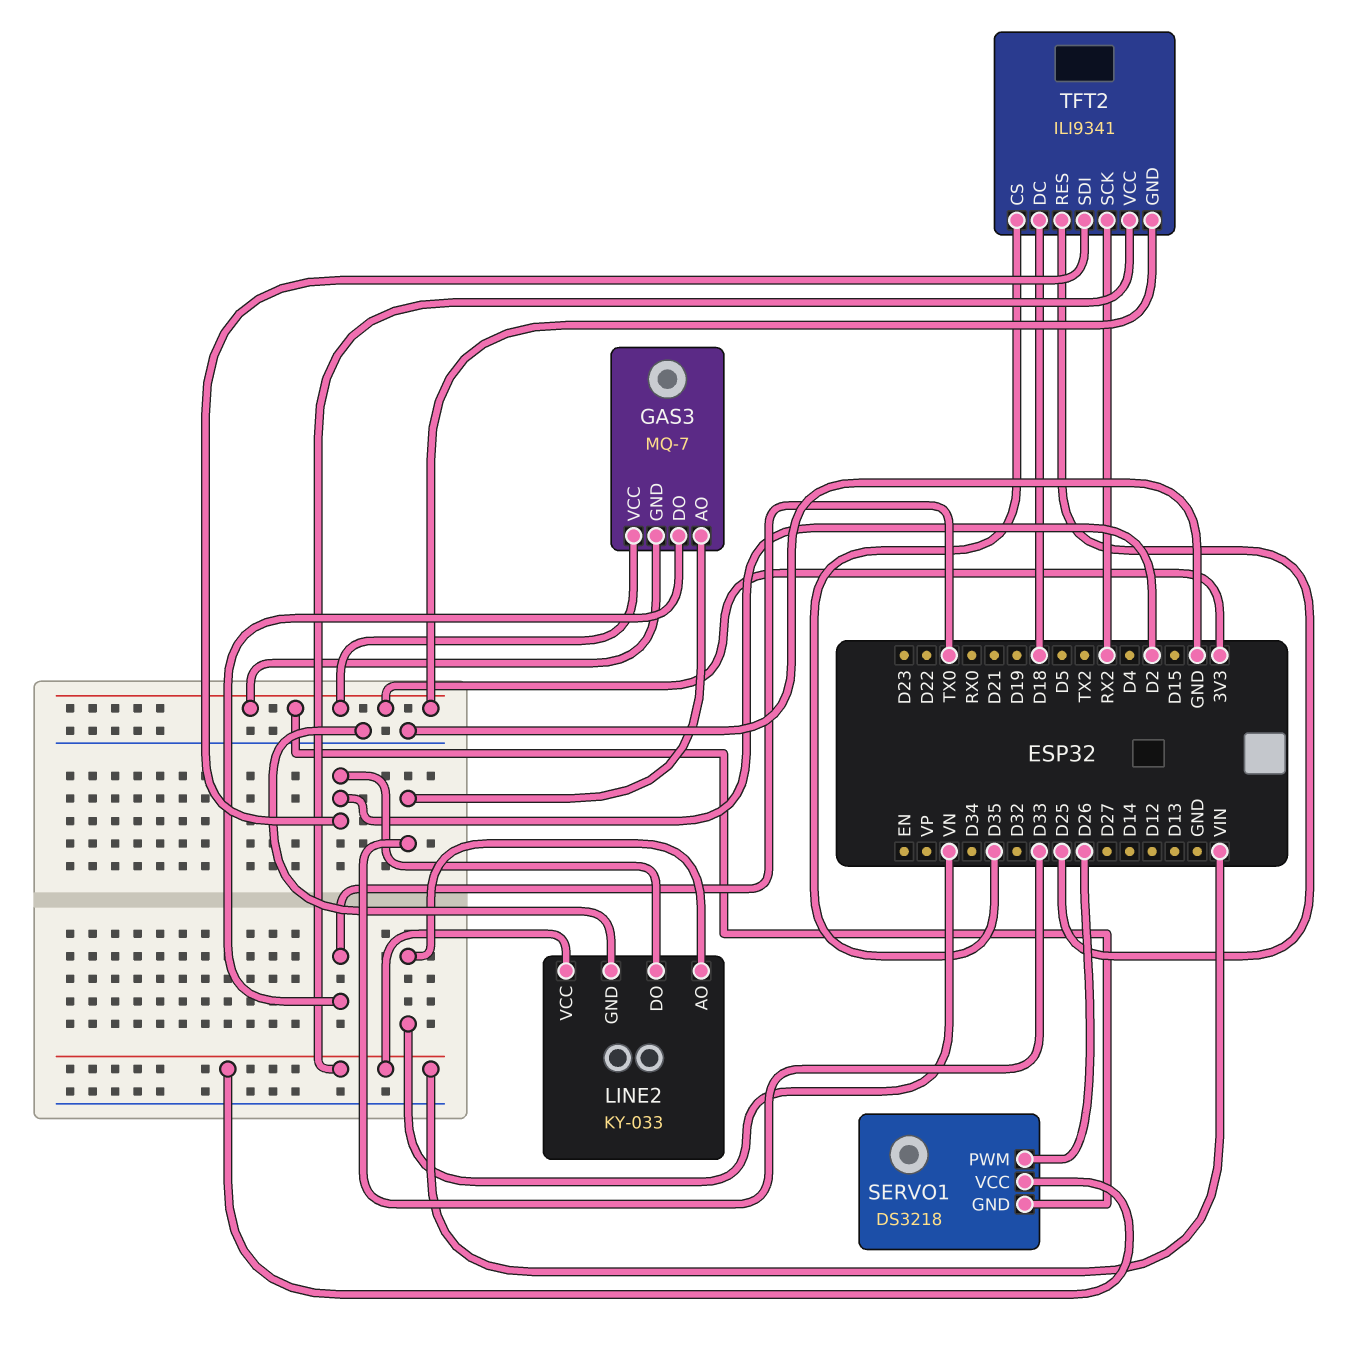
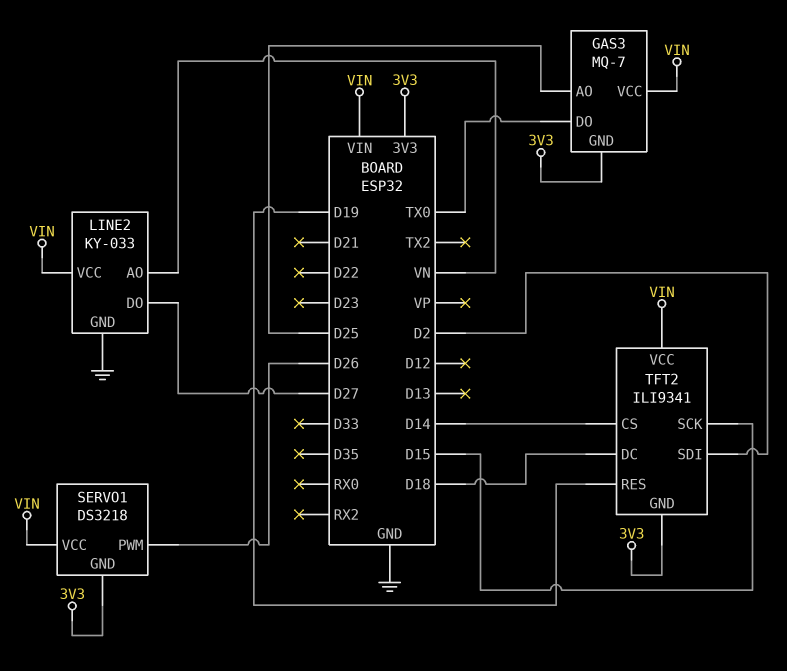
GAS3 pin AO: D33 -> D25
GAS3 pin VCC: 3V3 -> VIN
LINE2 pin DO: D2 -> D27
TFT2 pin CS: D35 -> D14
TFT2 pin RES: D25 -> D19
TFT2 pin SCK: RX2 -> D15

